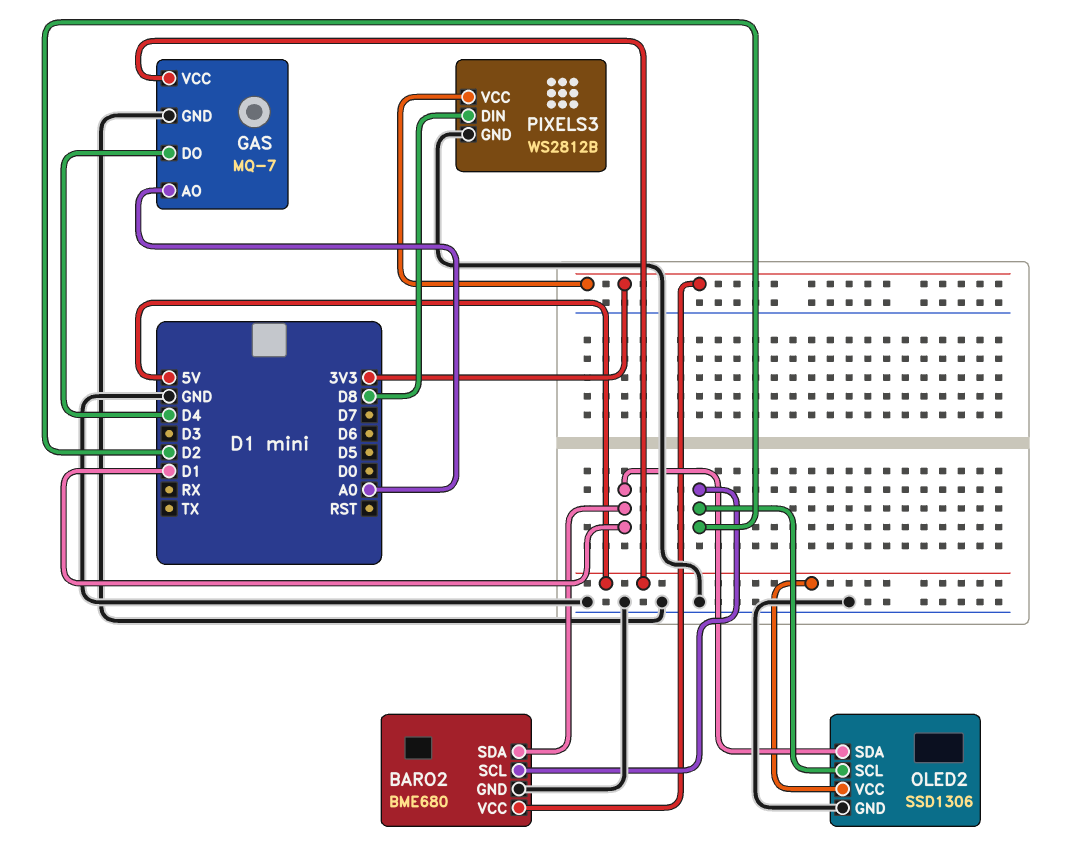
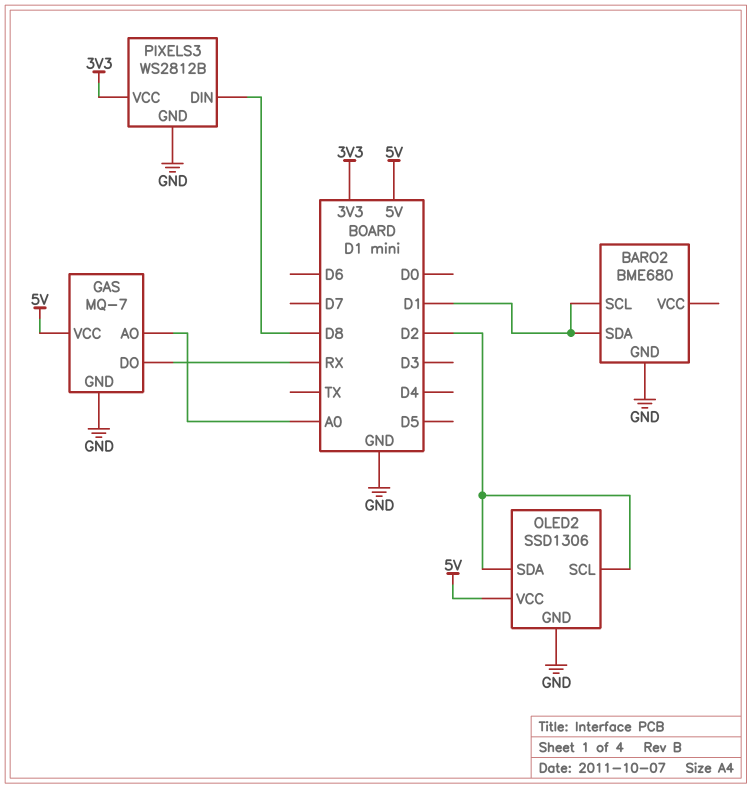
BARO2 pin SCL: D2 -> D1
BARO2 pin VCC: 3V3 -> none
GAS pin DO: D4 -> RX
OLED2 pin SDA: D1 -> D2

